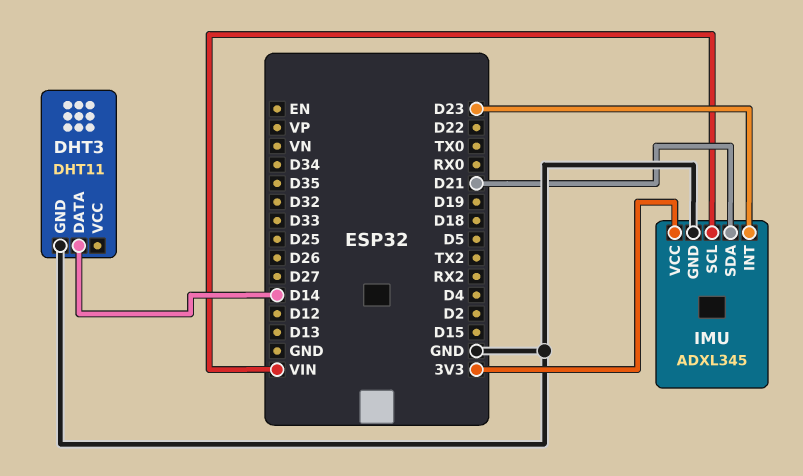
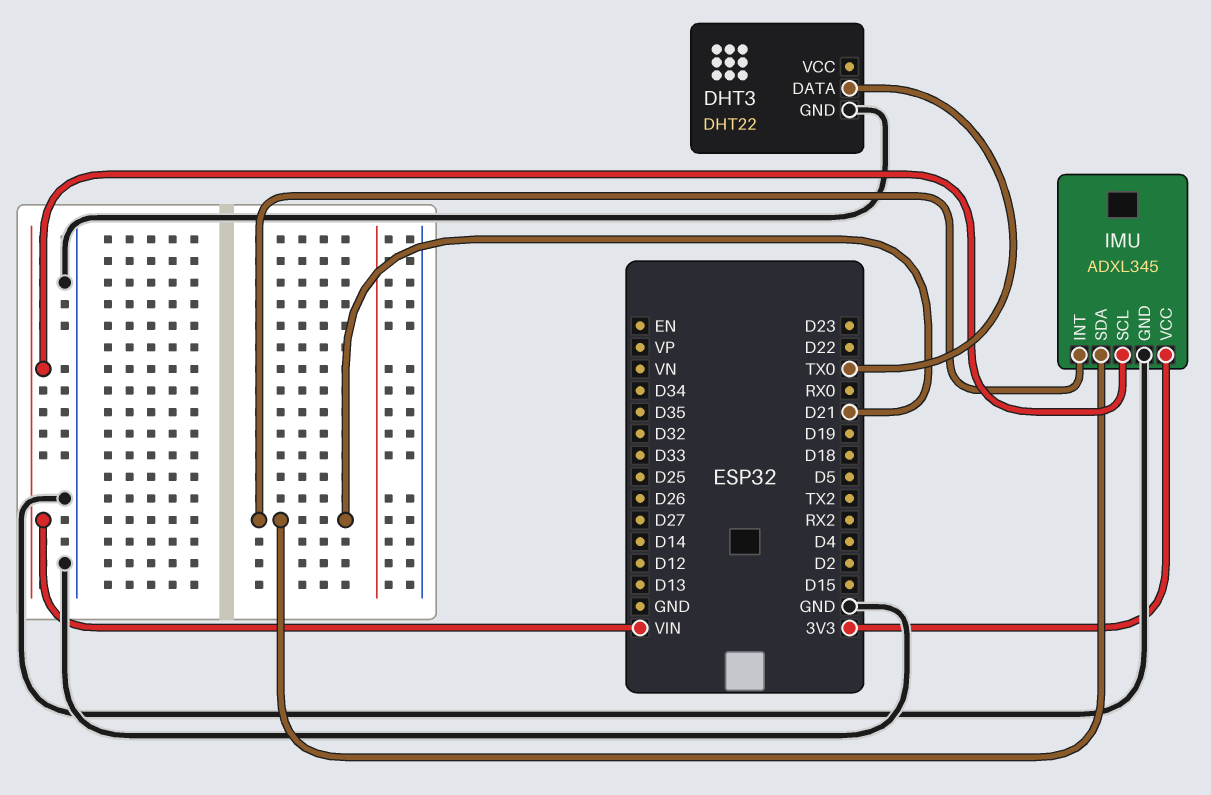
DHT3: DHT11 -> DHT22
DHT3 pin DATA: D14 -> TX0
IMU pin INT: D23 -> D21

